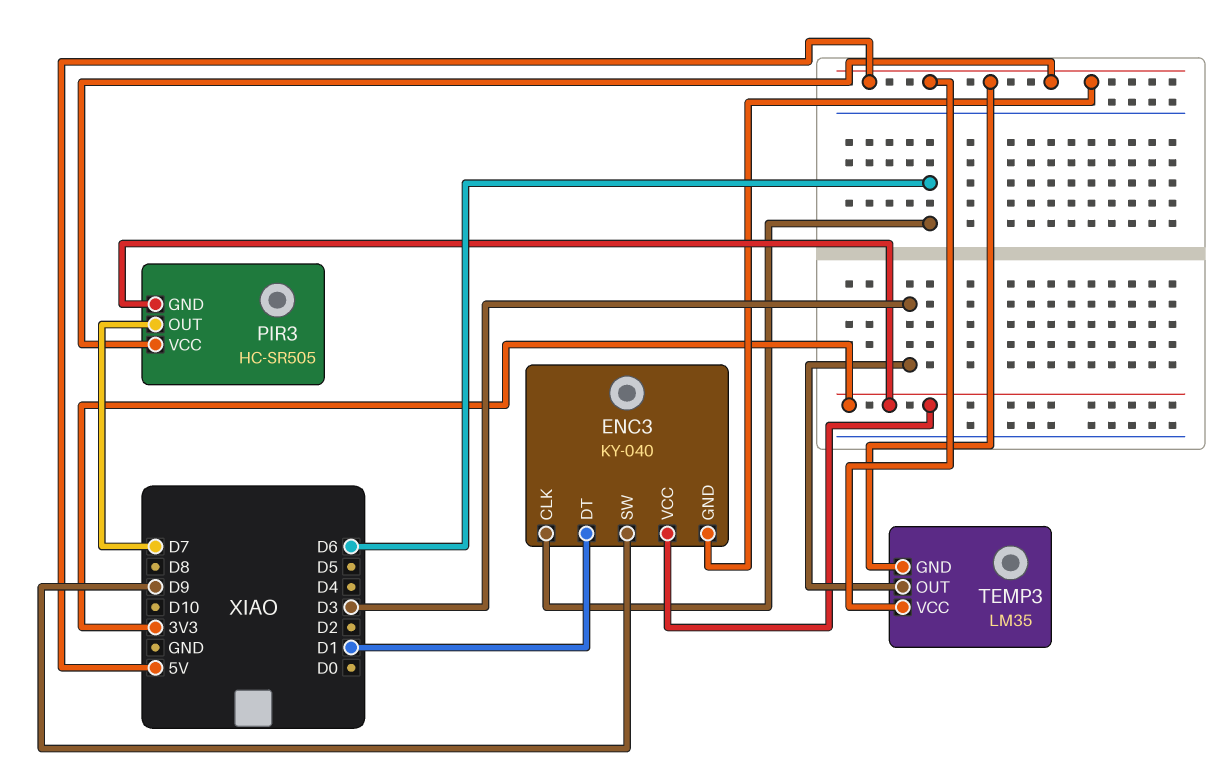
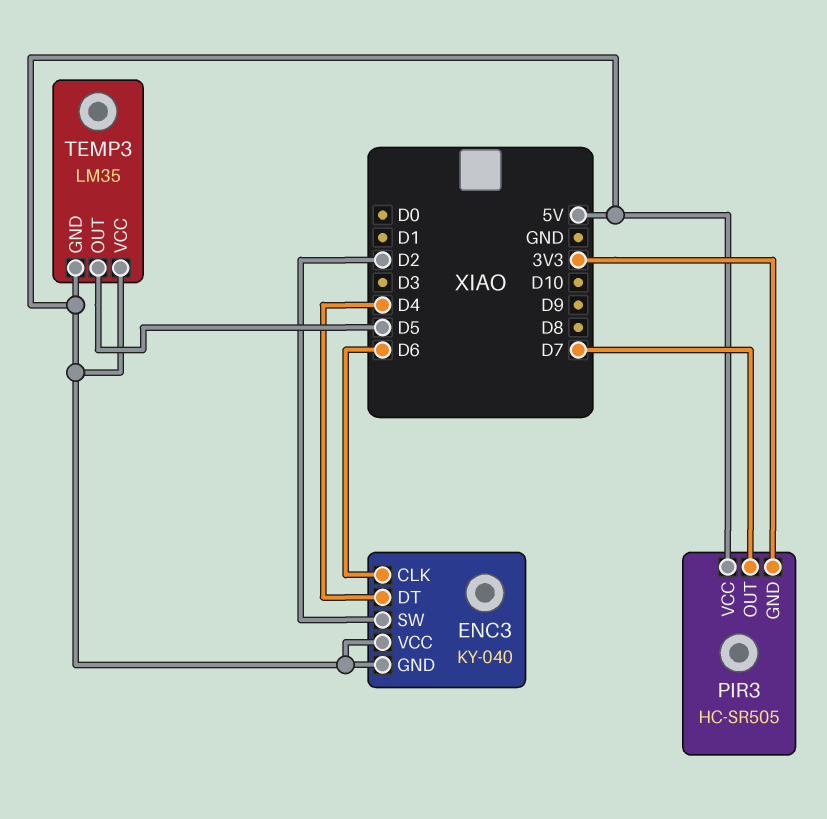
ENC3 pin DT: D1 -> D4
ENC3 pin SW: D9 -> D2
ENC3 pin VCC: 3V3 -> 5V
TEMP3 pin OUT: D3 -> D5

